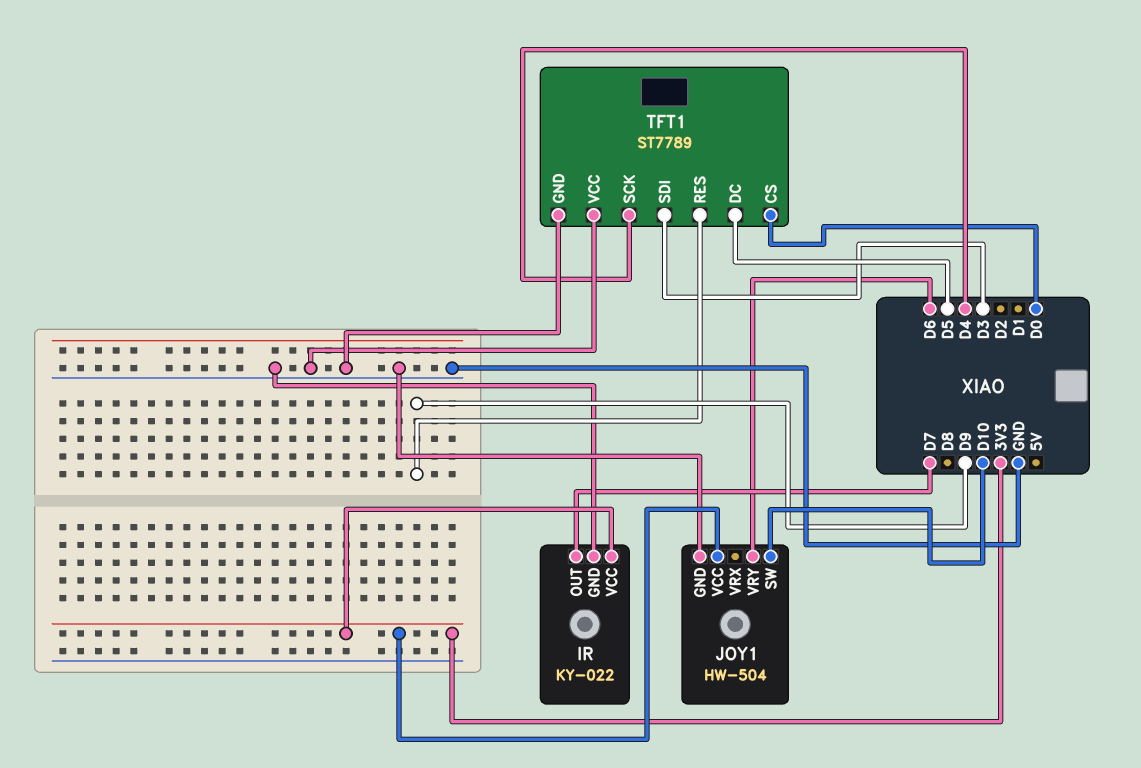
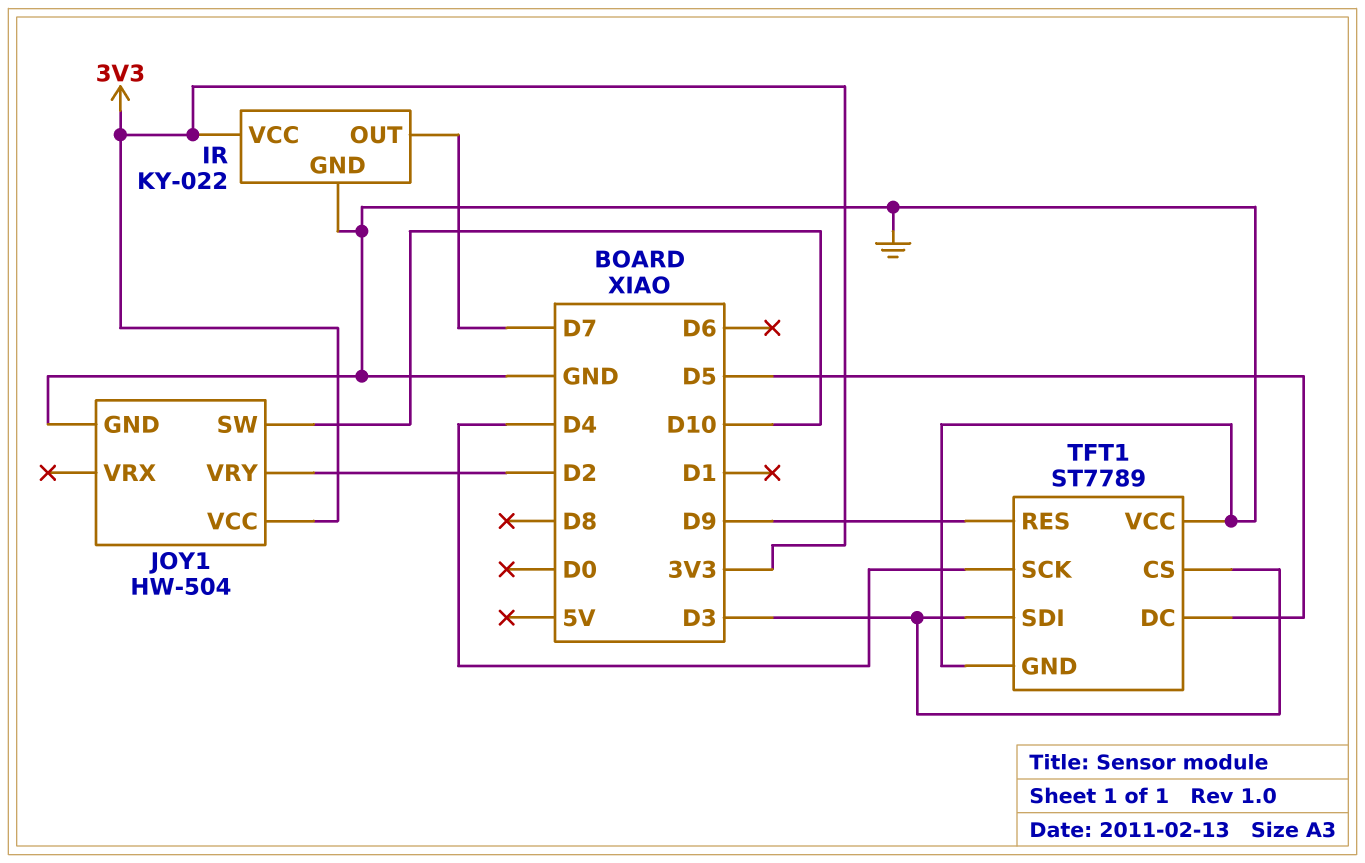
JOY1 pin VRY: D6 -> D2
TFT1 pin CS: D0 -> D3

